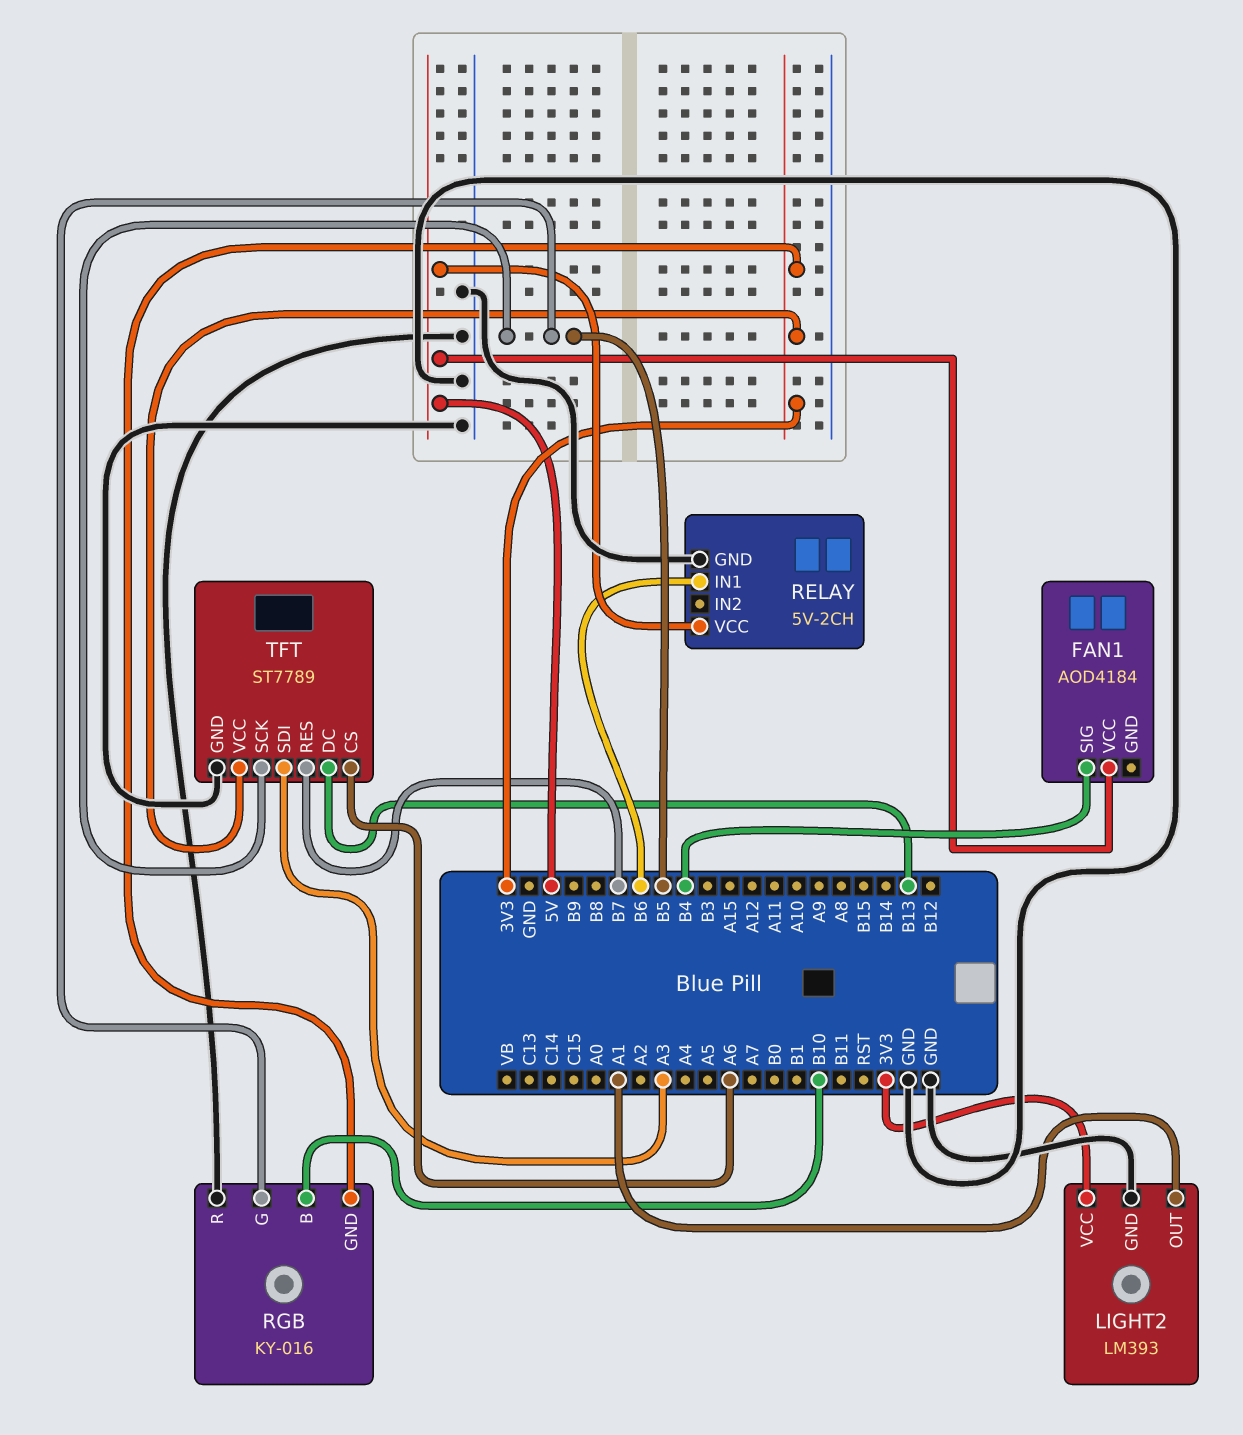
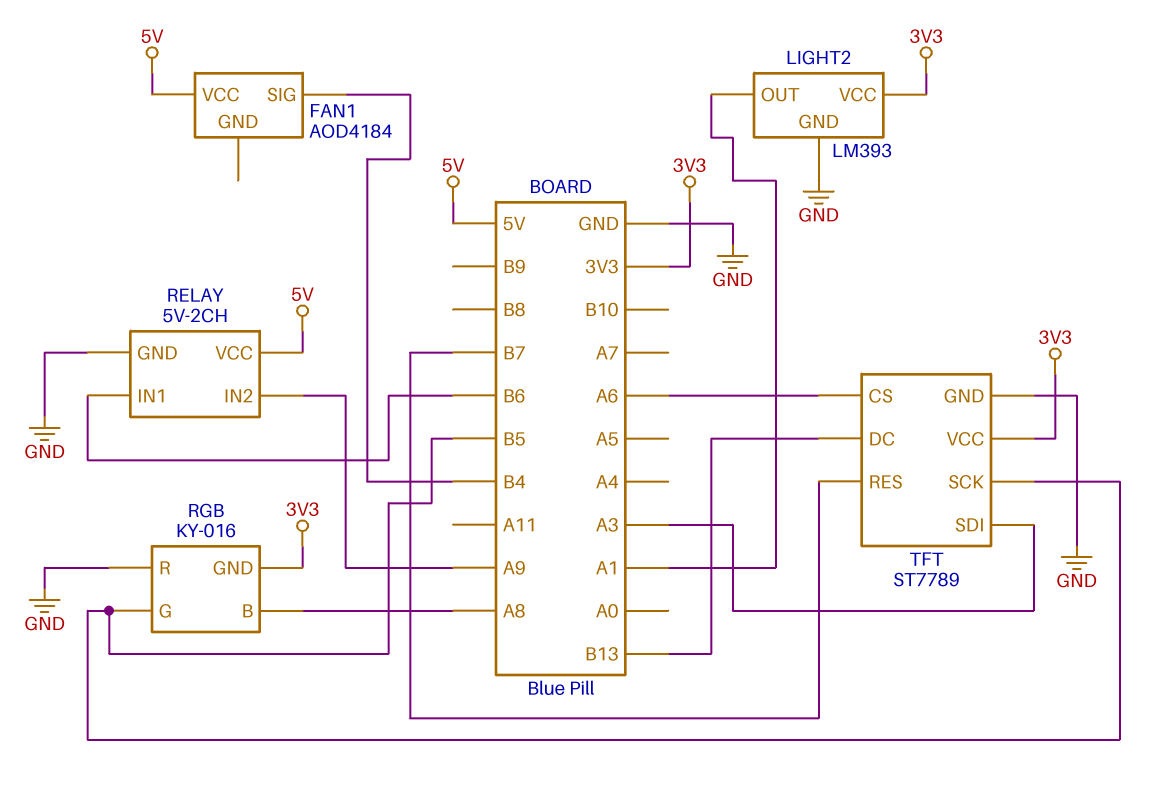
RELAY pin IN2: none -> A9
RGB pin B: B10 -> A8

